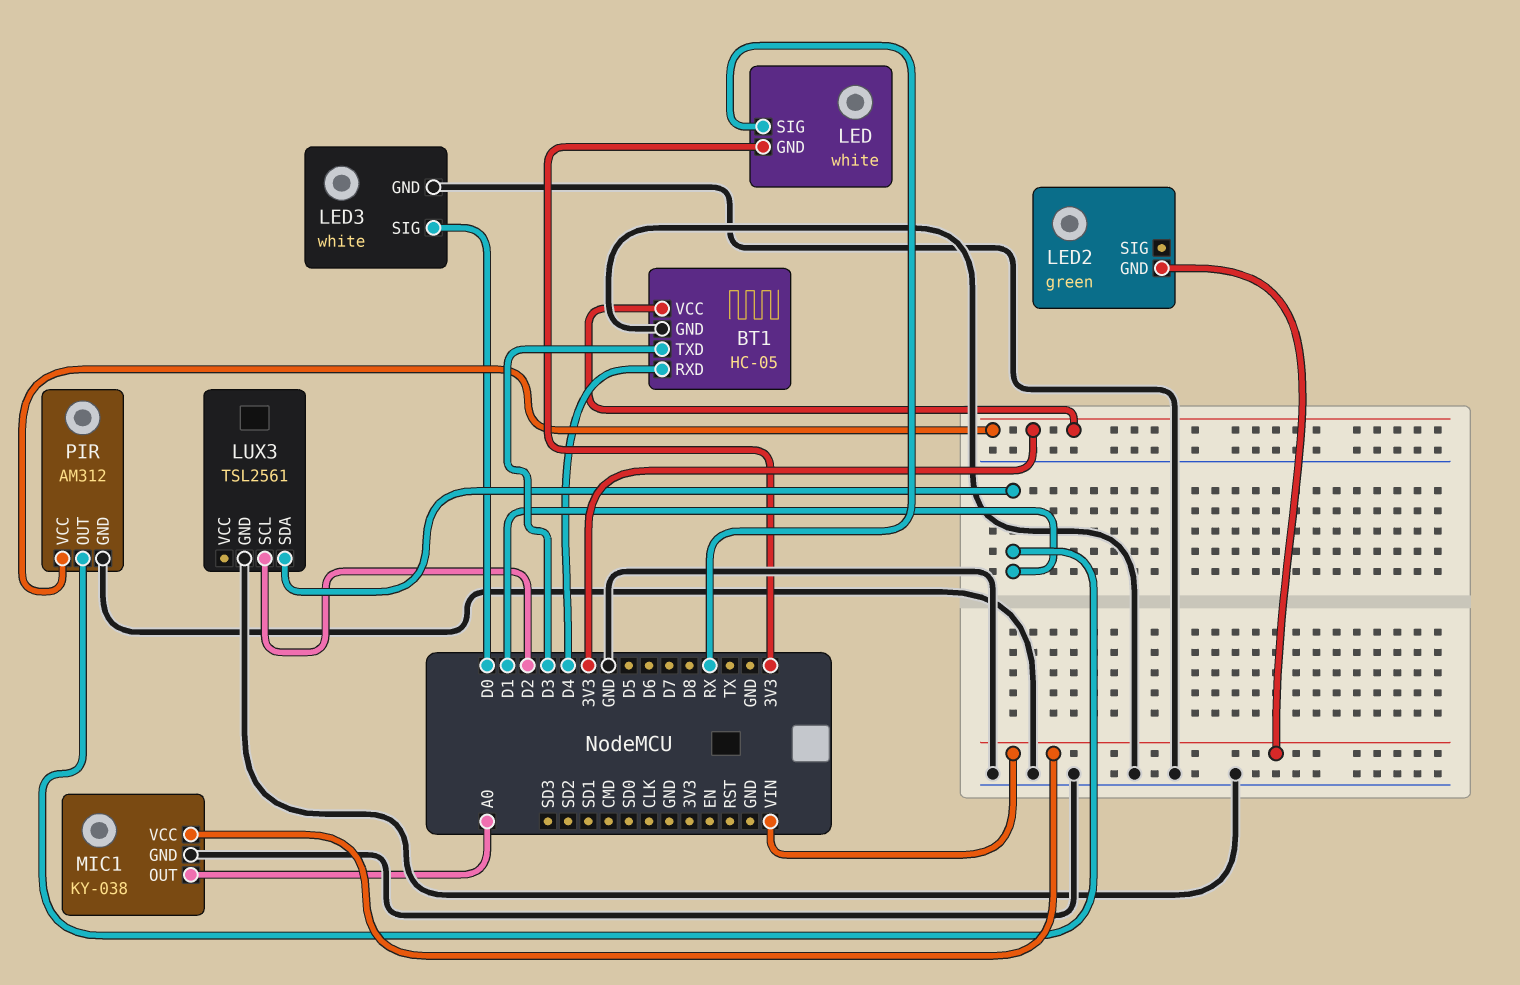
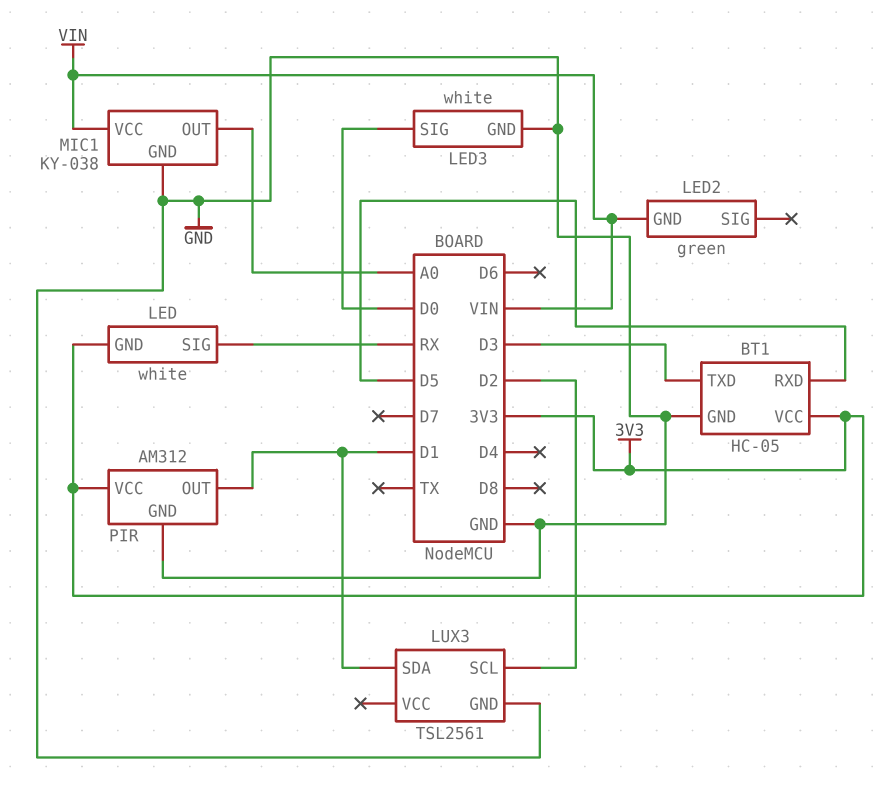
BT1 pin RXD: D4 -> D5

